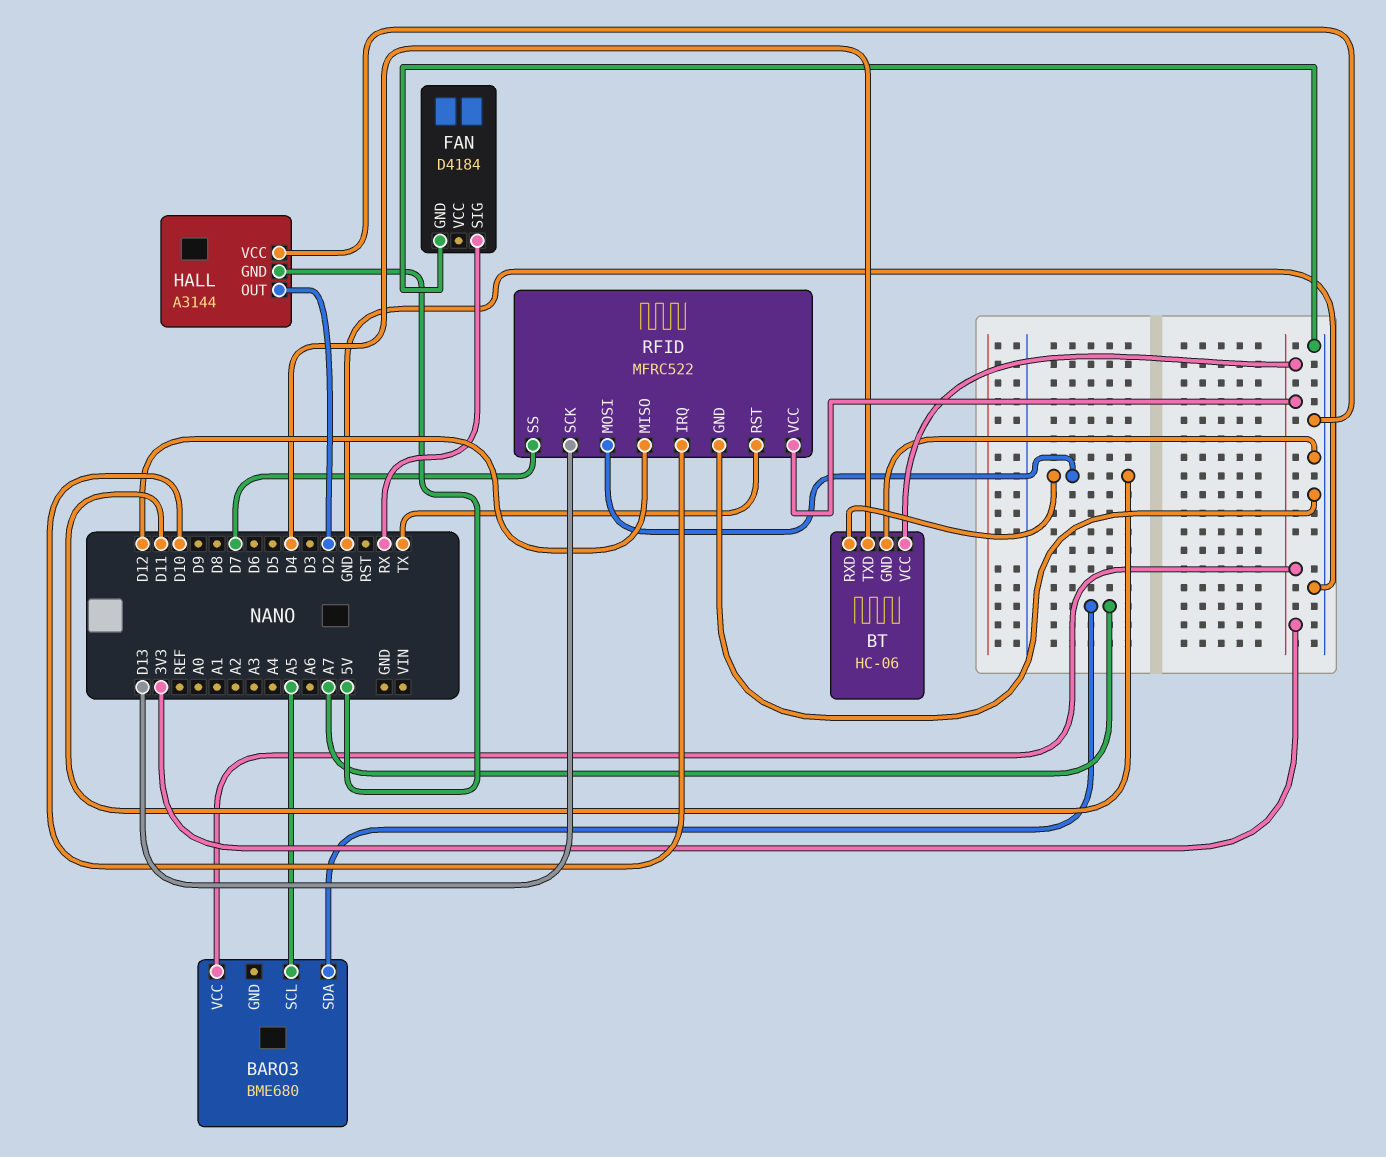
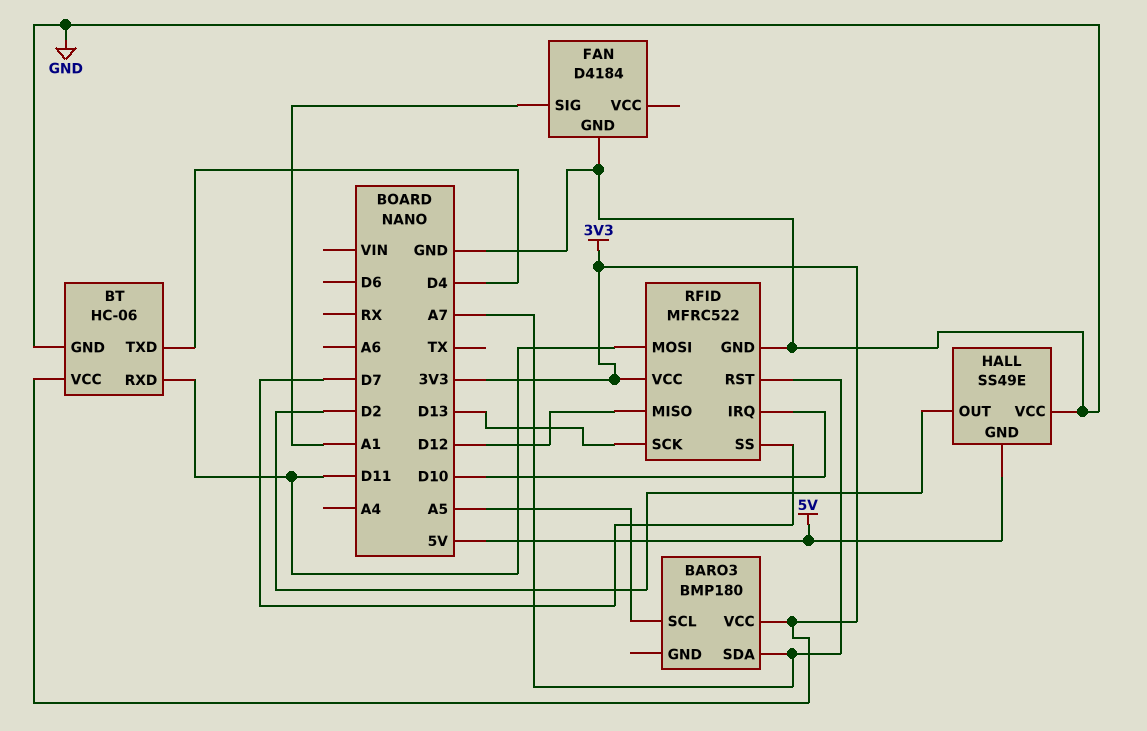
BARO3: BME680 -> BMP180
FAN pin SIG: RX -> A1
HALL: A3144 -> SS49E
RFID pin RST: TX -> A7

